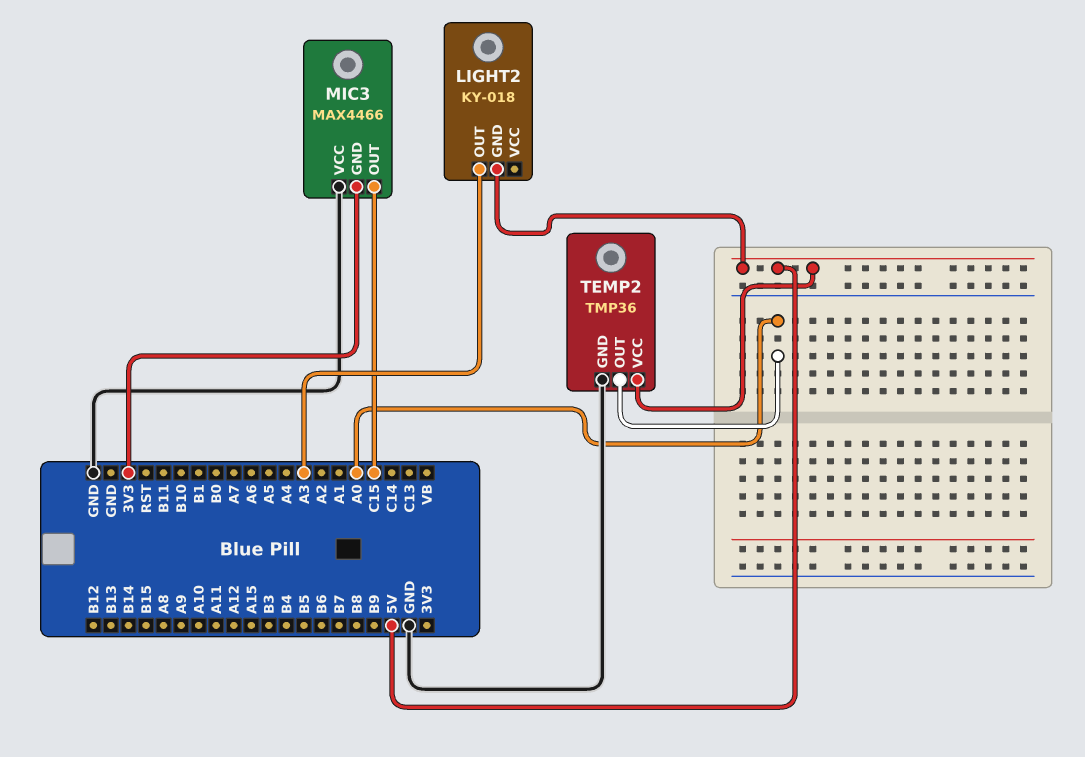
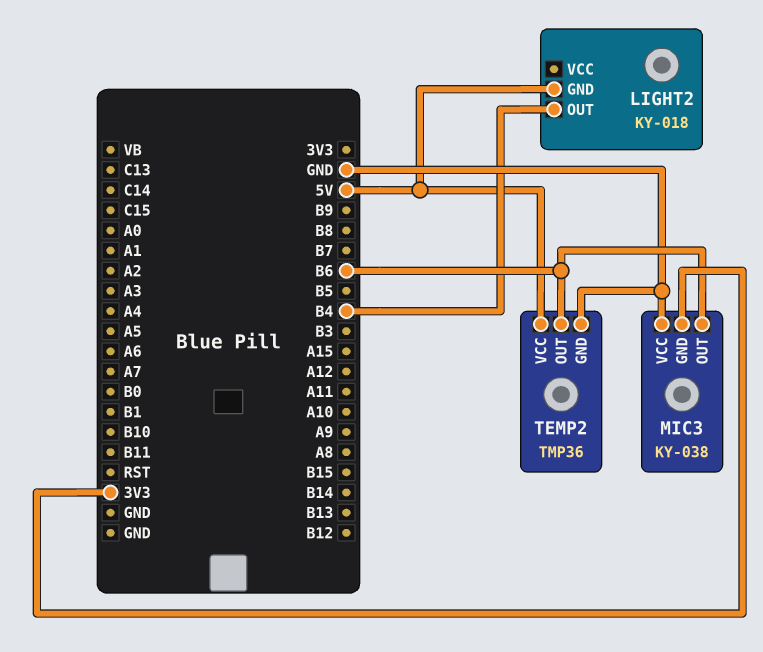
LIGHT2 pin OUT: A3 -> B4
MIC3: MAX4466 -> KY-038
MIC3 pin OUT: C15 -> B6
TEMP2 pin OUT: A0 -> B6

